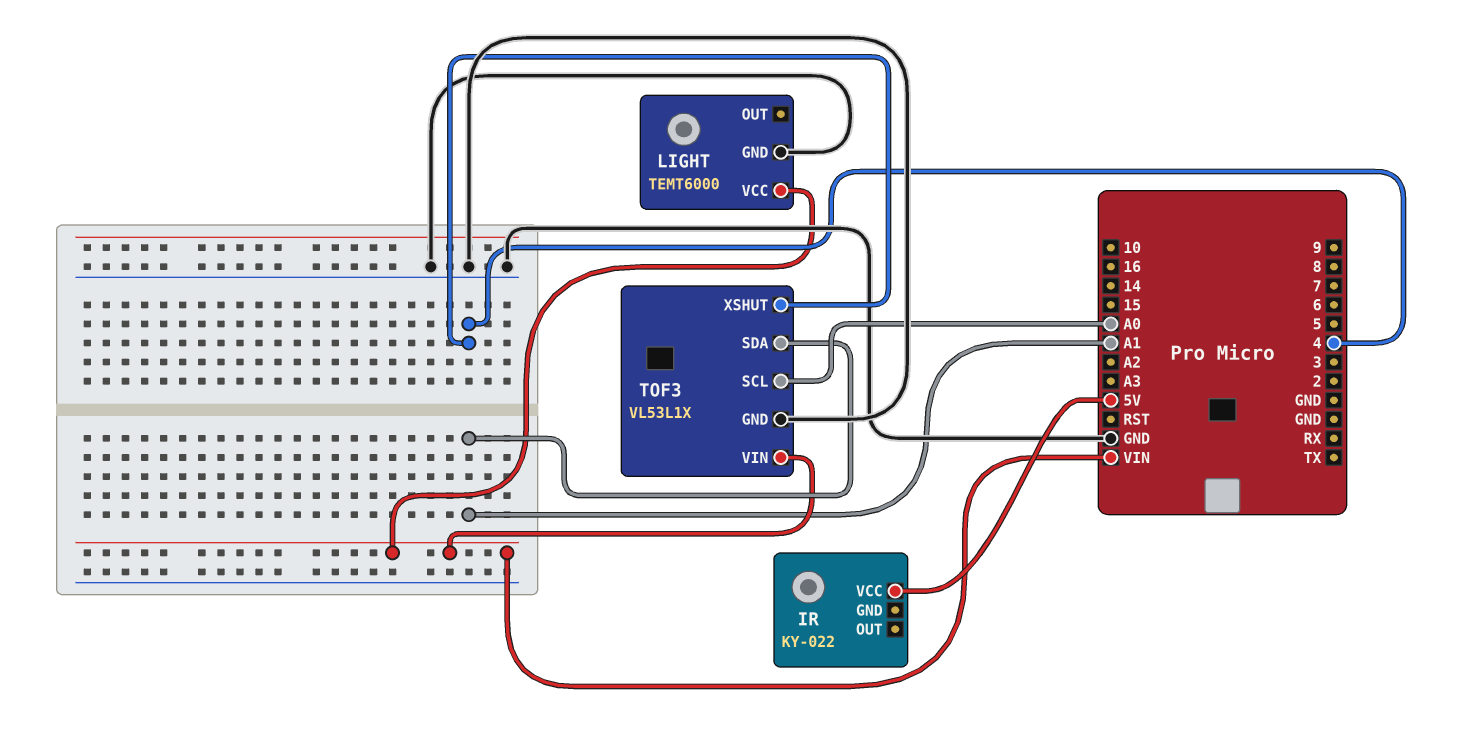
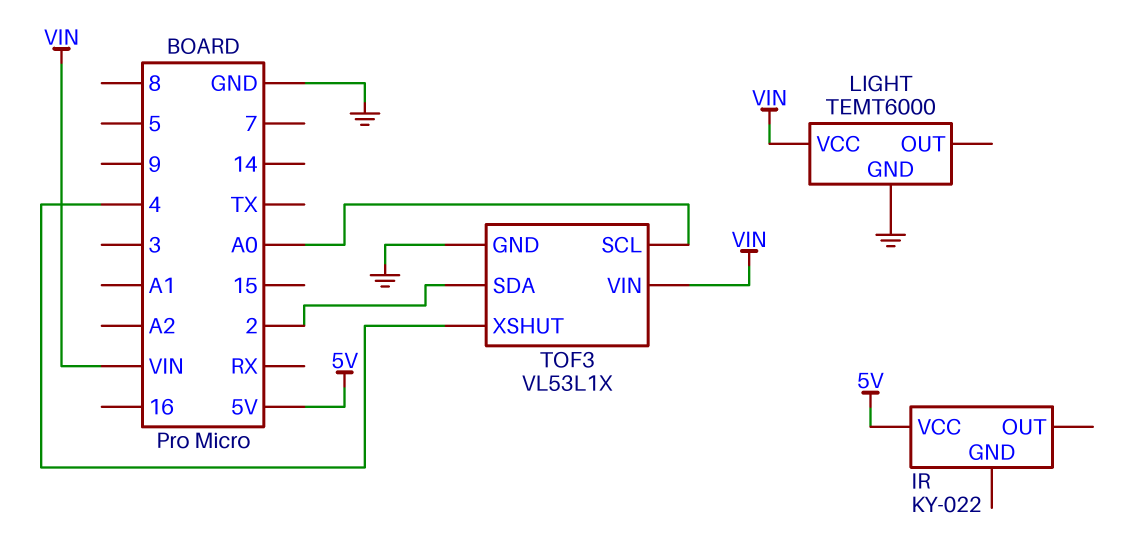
TOF3 pin SDA: A1 -> 2

